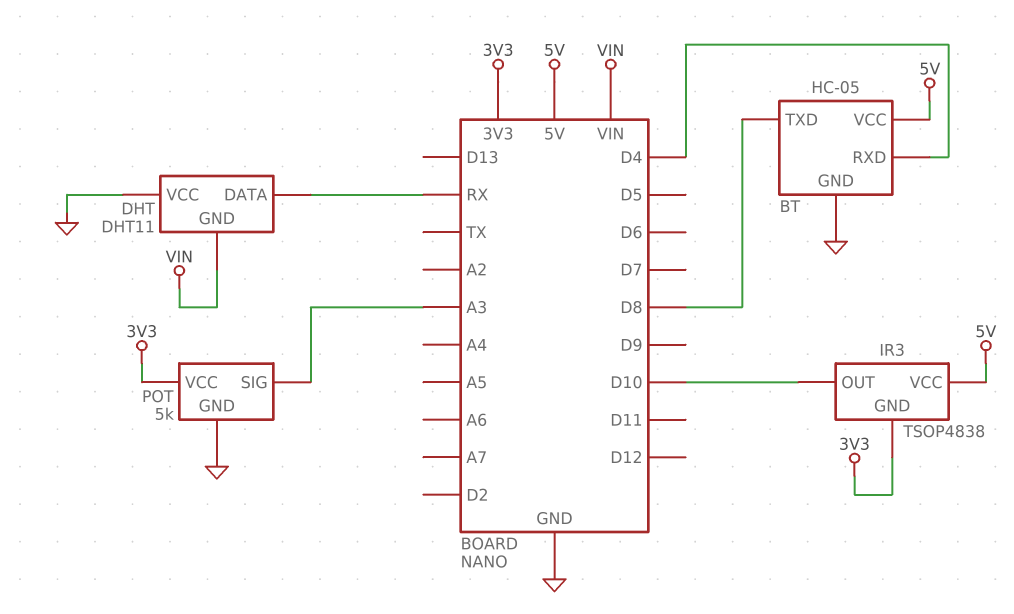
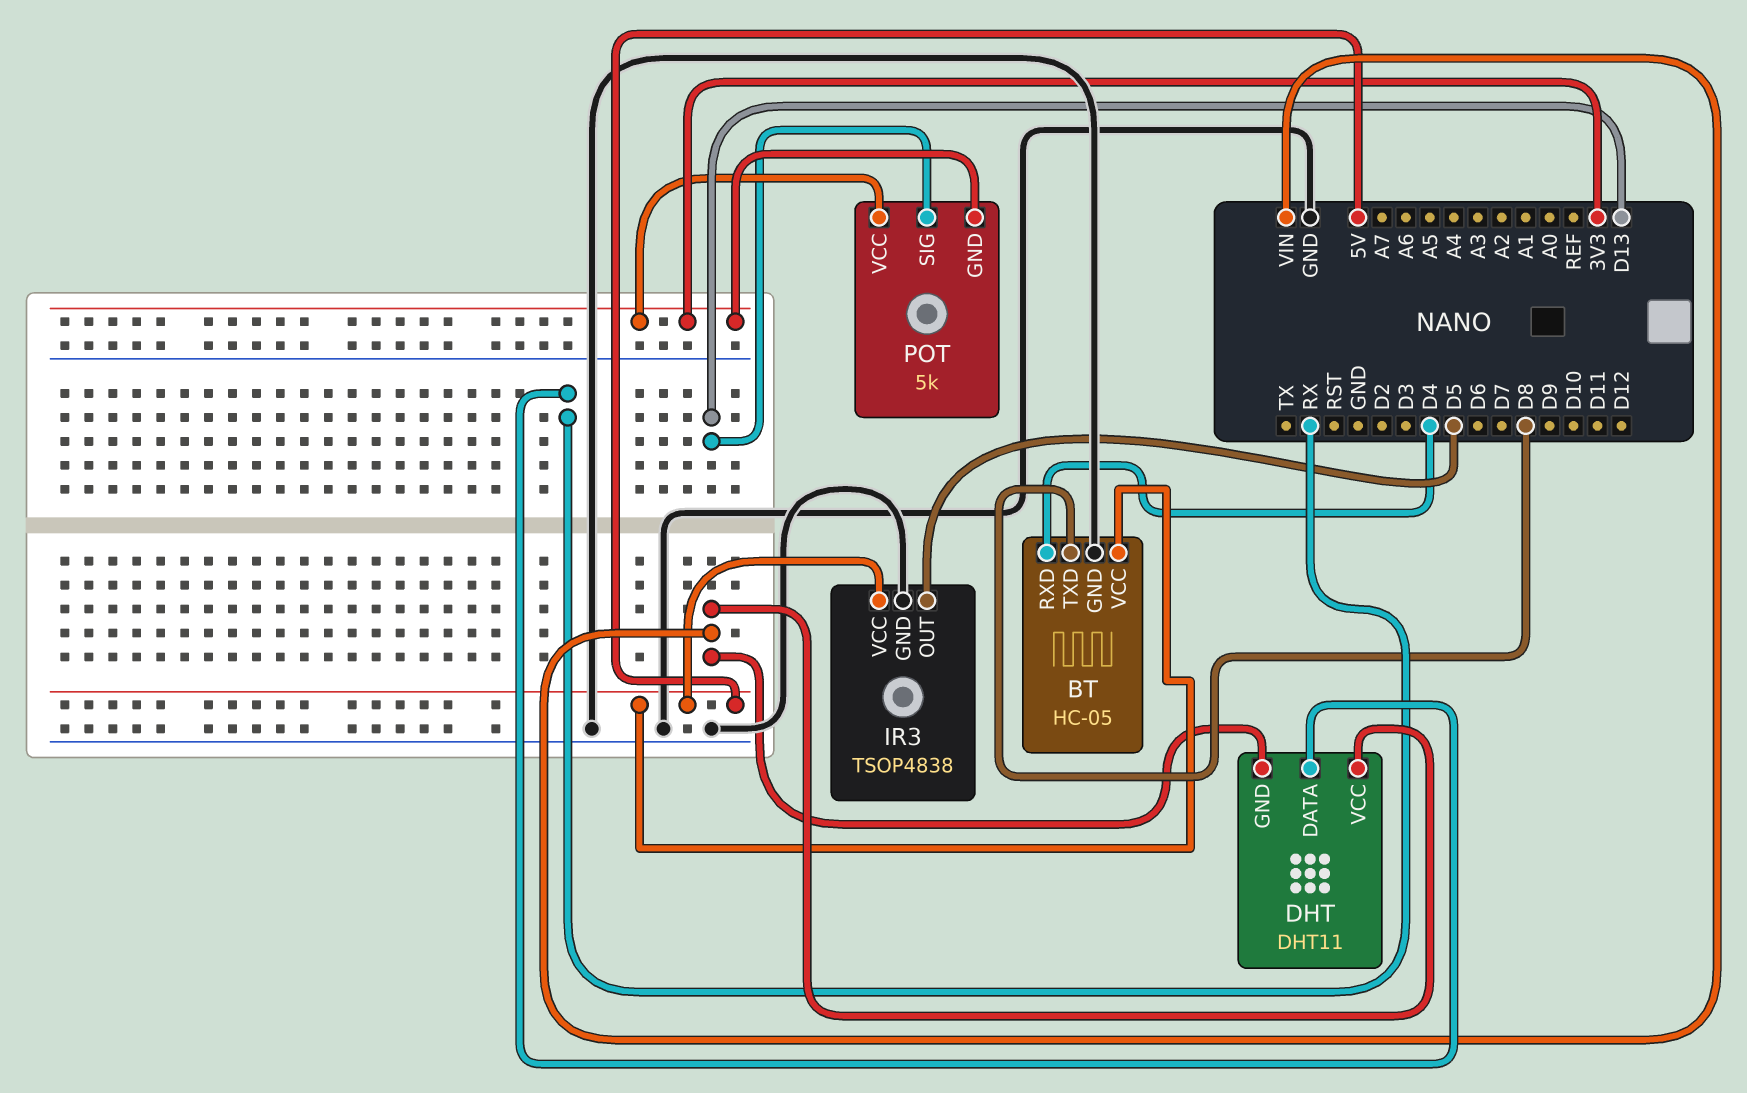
DHT pin VCC: GND -> VIN
IR3 pin GND: 3V3 -> GND
IR3 pin OUT: D10 -> D5
POT pin GND: GND -> 3V3
POT pin SIG: A3 -> D13

